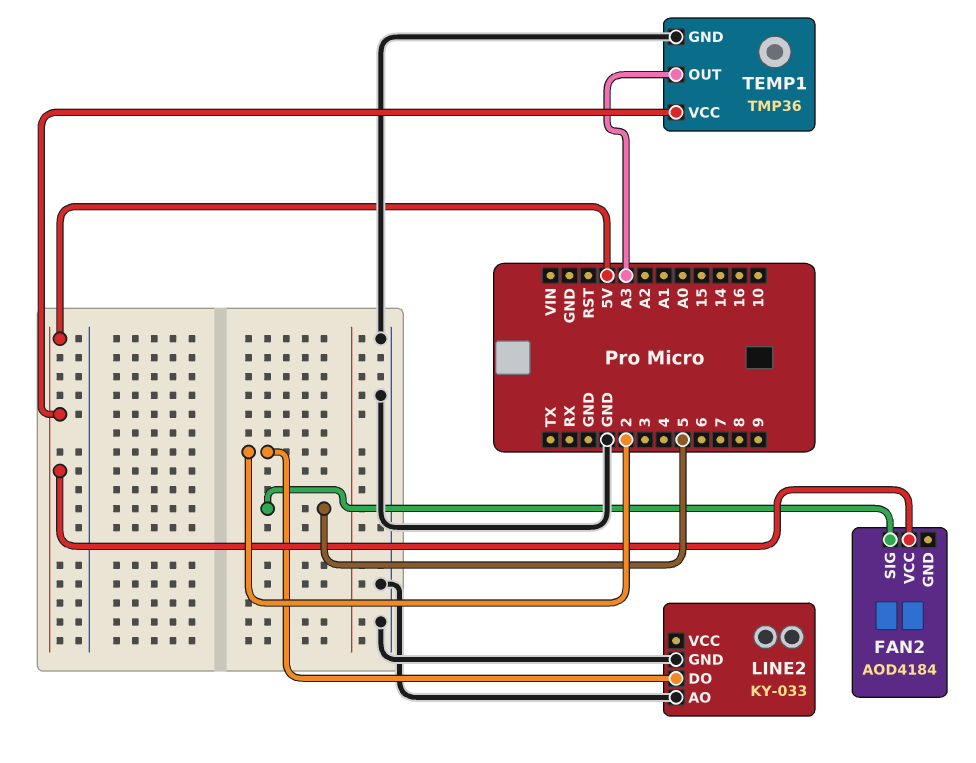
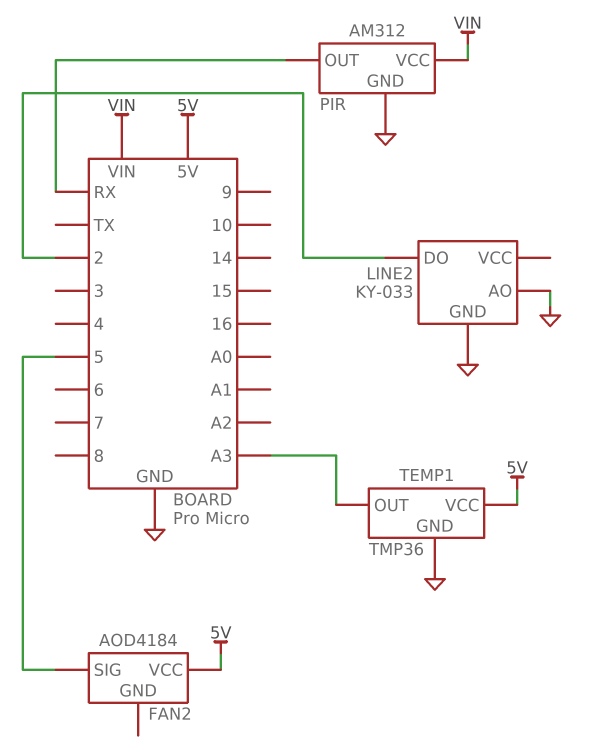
PIR: none -> AM312
PIR pin GND: none -> GND
PIR pin OUT: none -> RX
PIR pin VCC: none -> VIN

